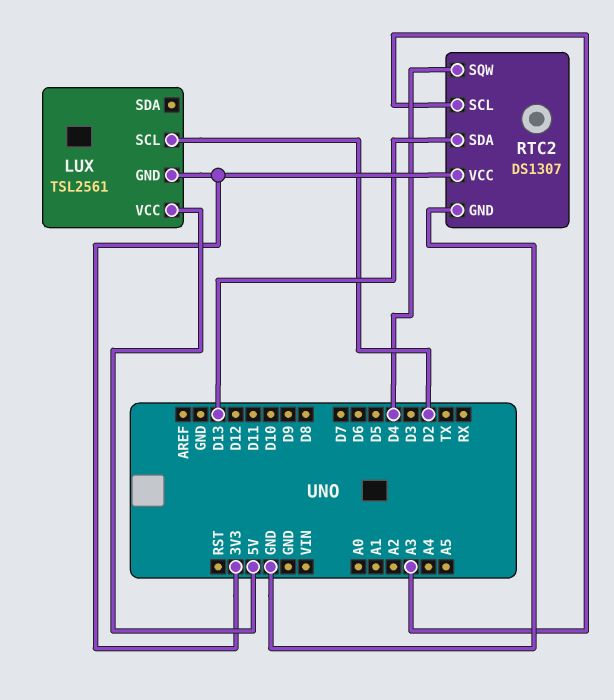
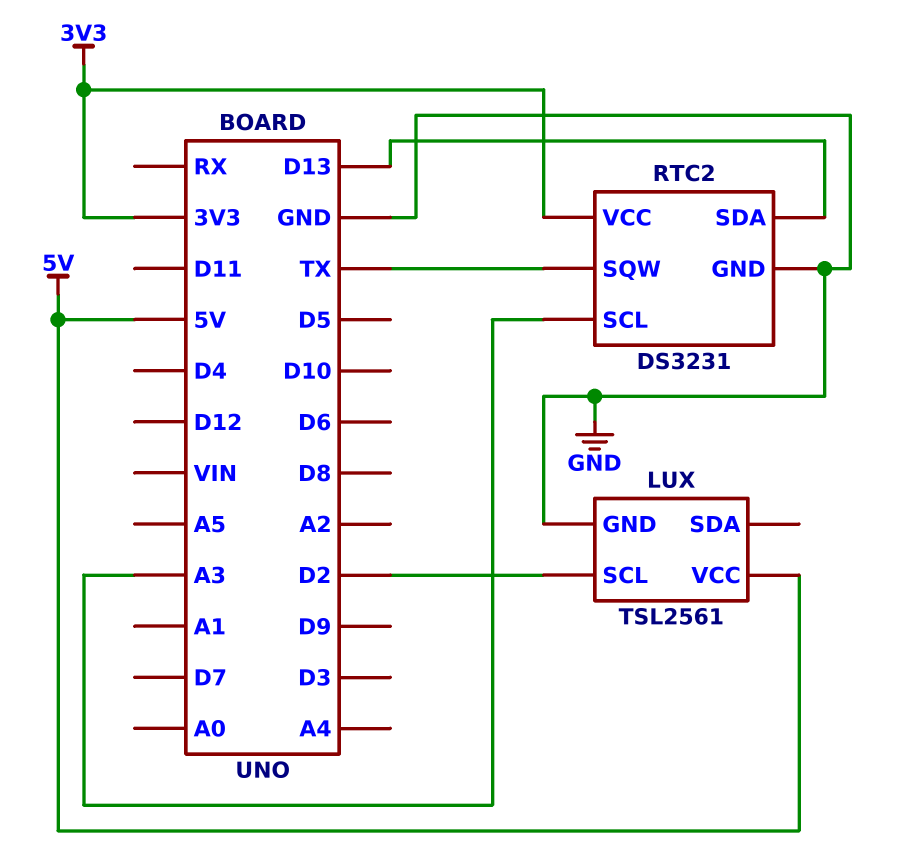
LUX pin GND: 3V3 -> GND
RTC2: DS1307 -> DS3231
RTC2 pin SQW: D4 -> TX

